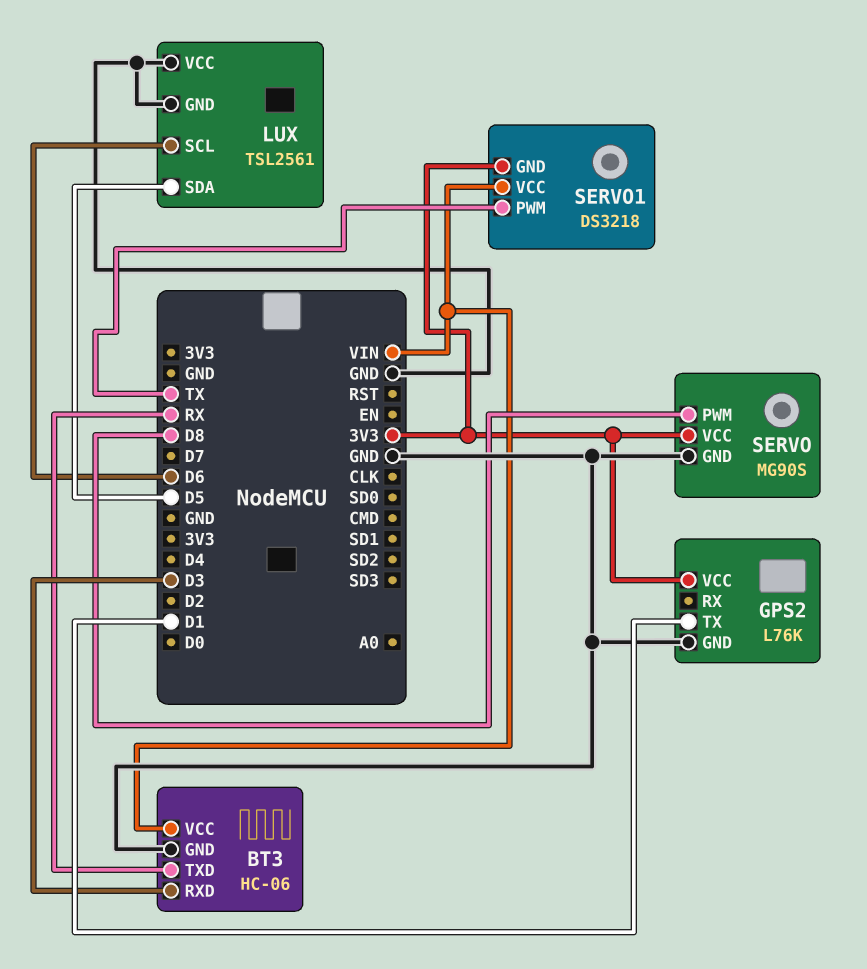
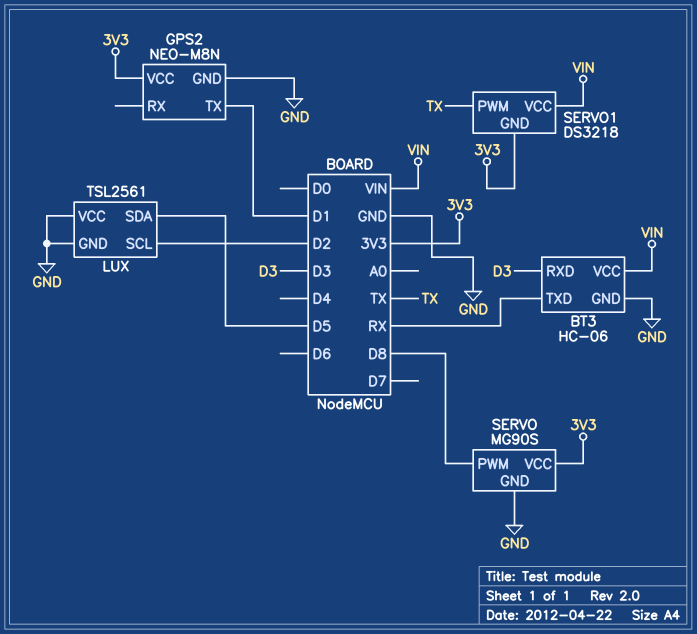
GPS2: L76K -> NEO-M8N
LUX pin SCL: D6 -> D2

